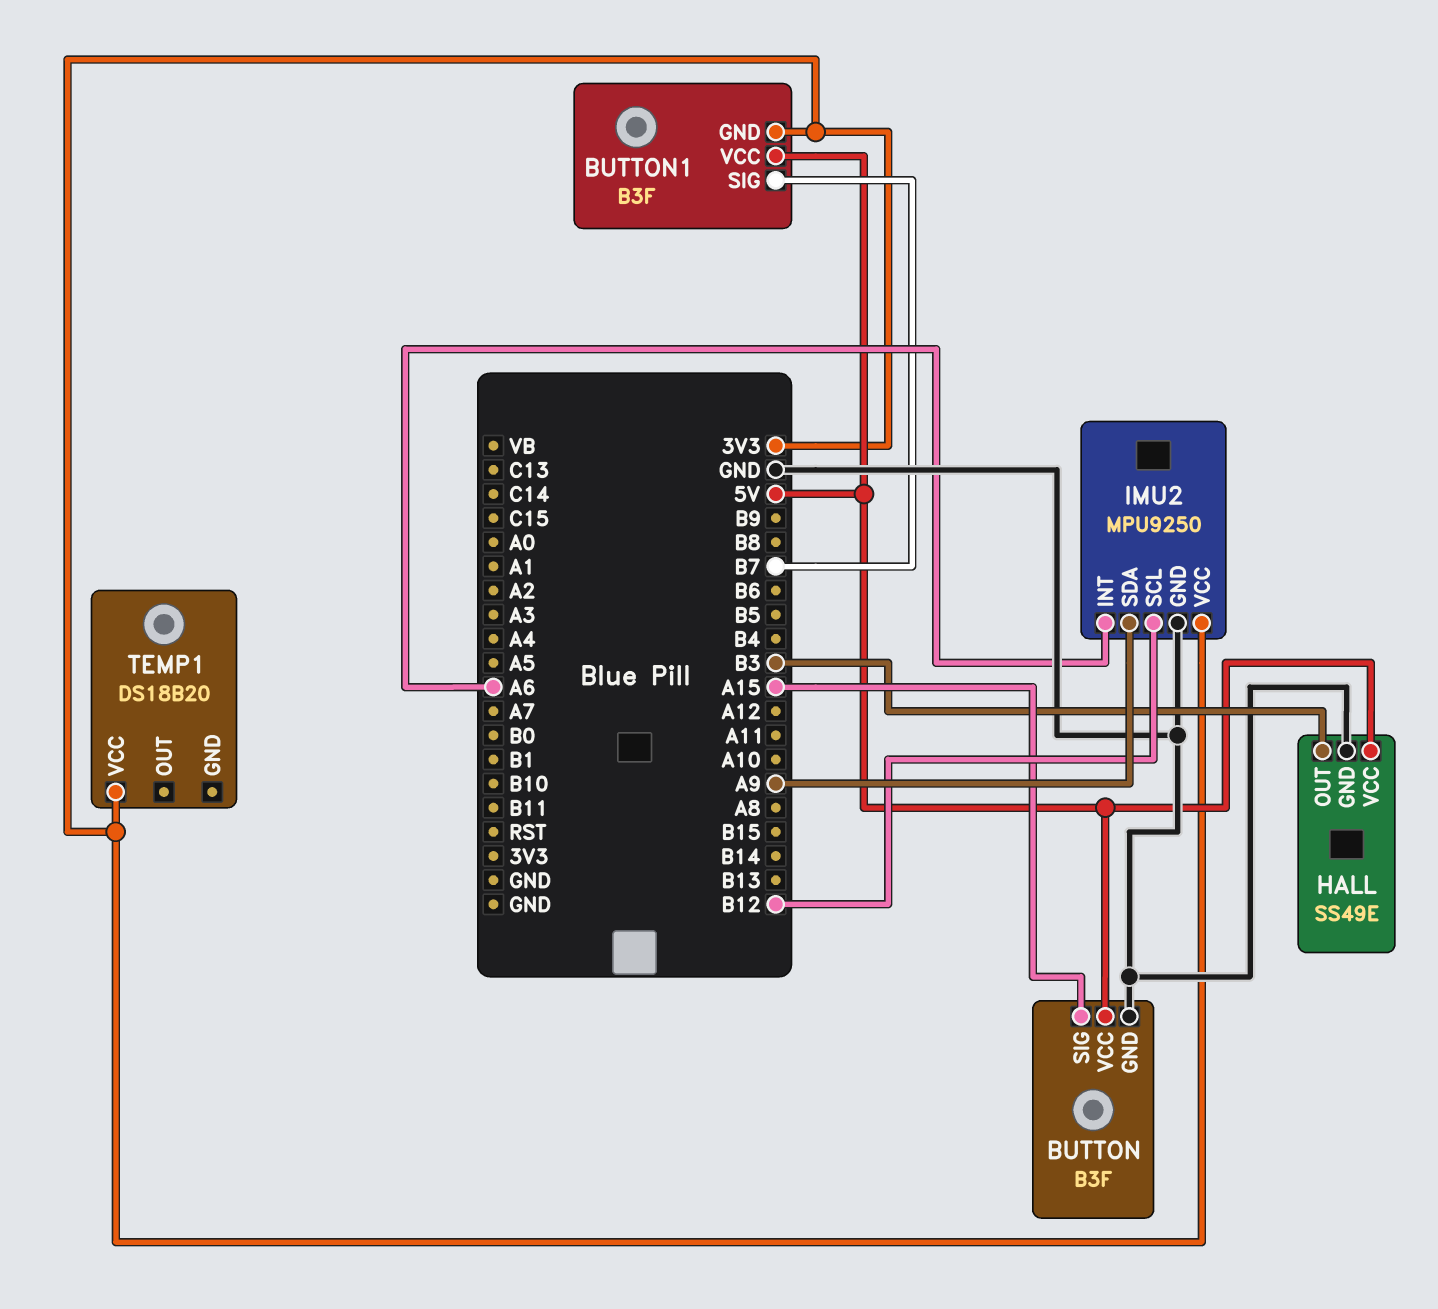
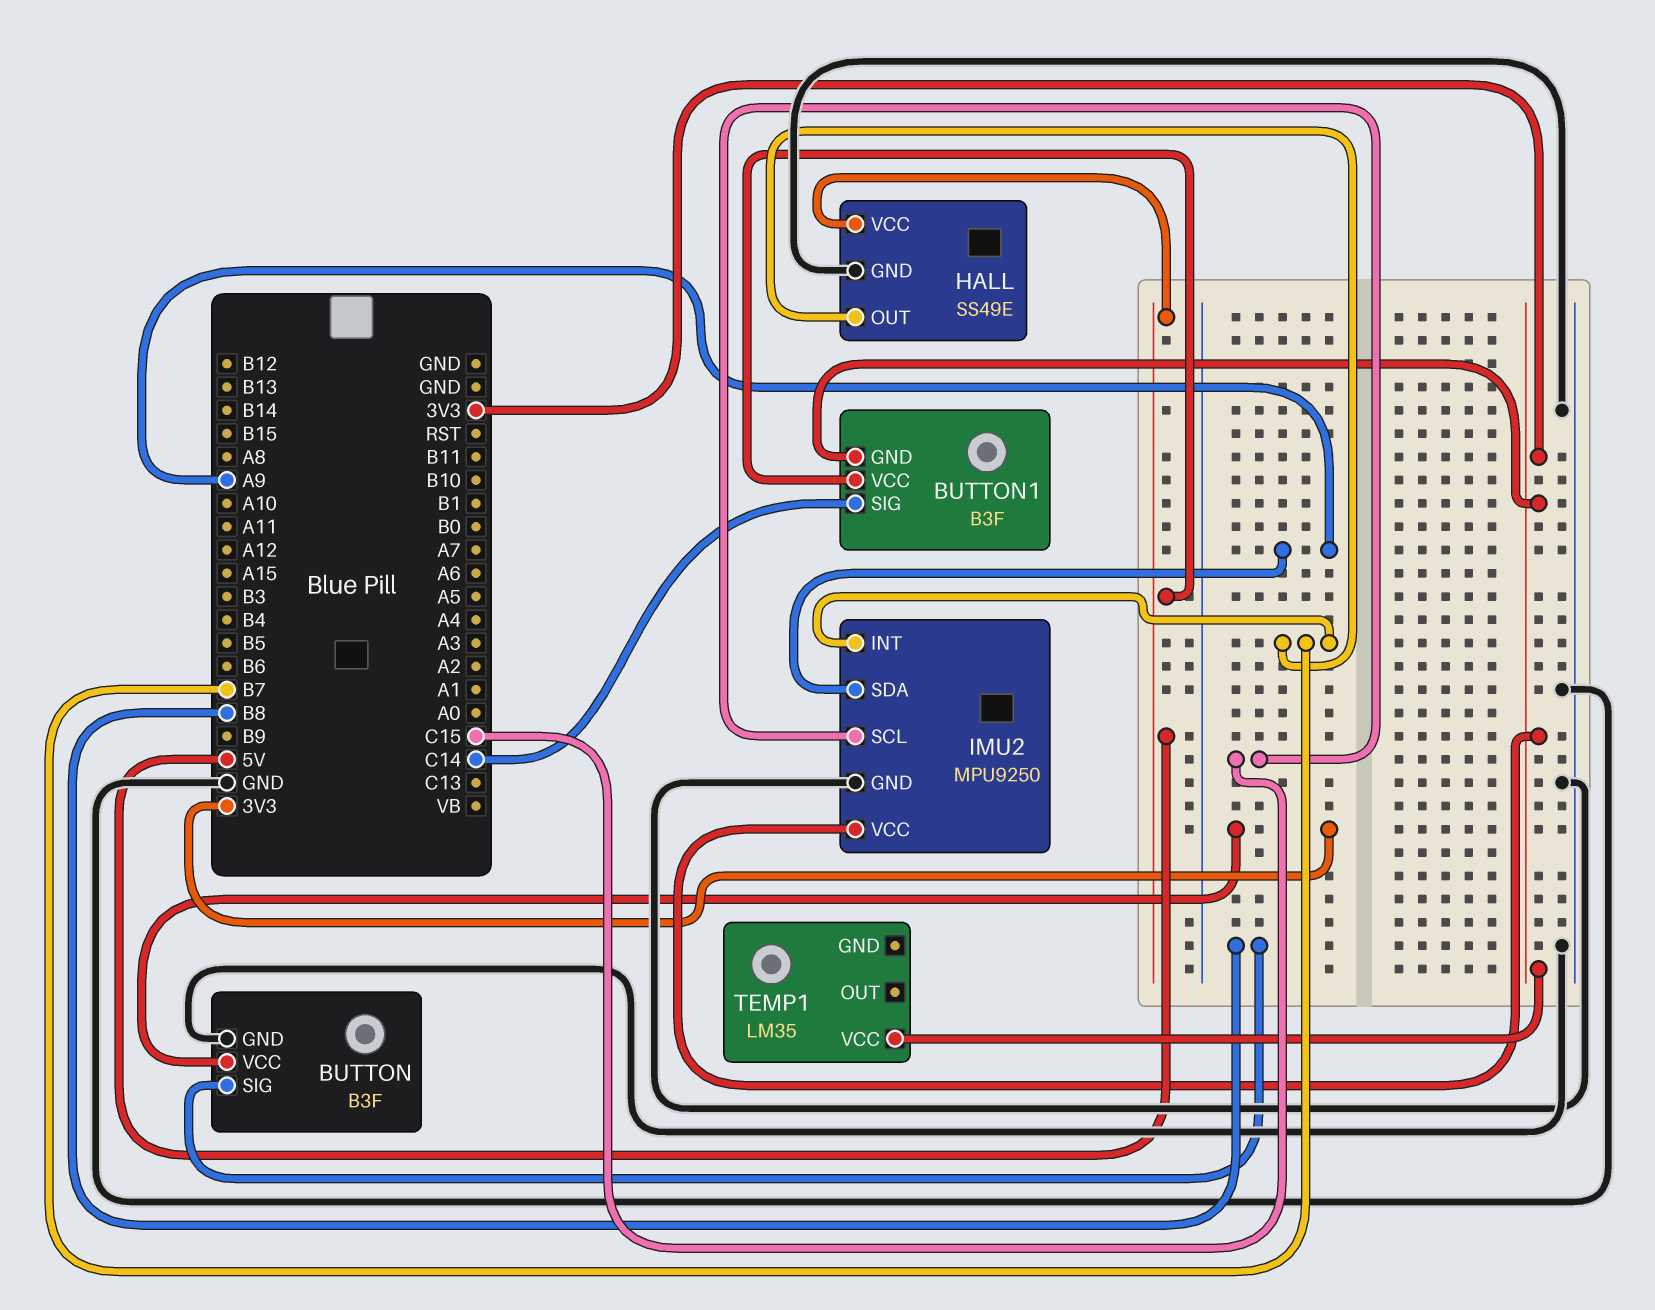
BUTTON pin SIG: A15 -> B8
BUTTON pin VCC: 5V -> 3V3
BUTTON1 pin SIG: B7 -> C14
HALL pin OUT: B3 -> B7
IMU2 pin INT: A6 -> B7
IMU2 pin SCL: B12 -> C15
TEMP1: DS18B20 -> LM35

